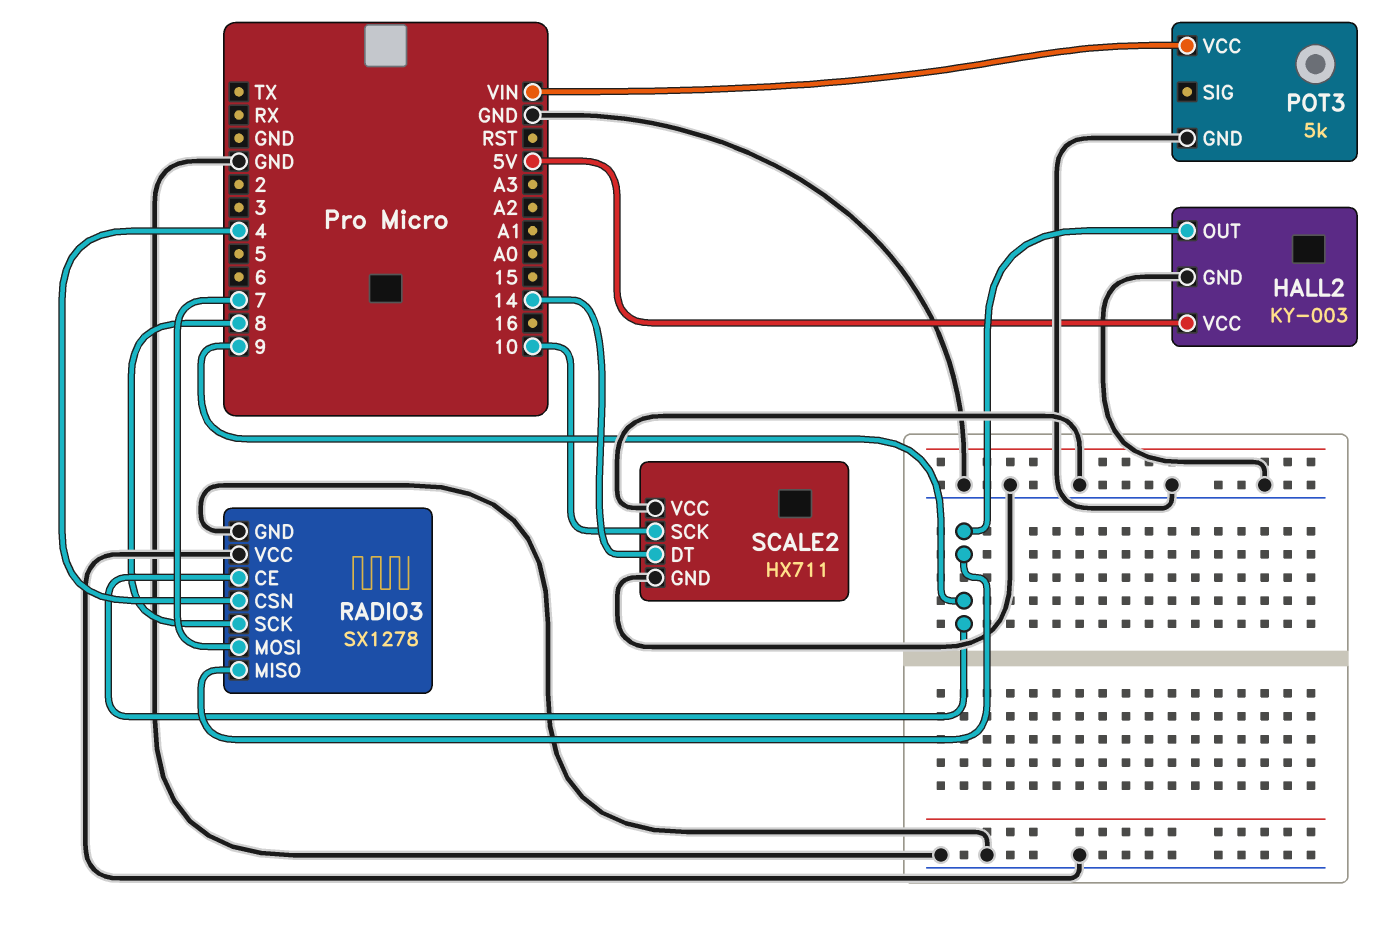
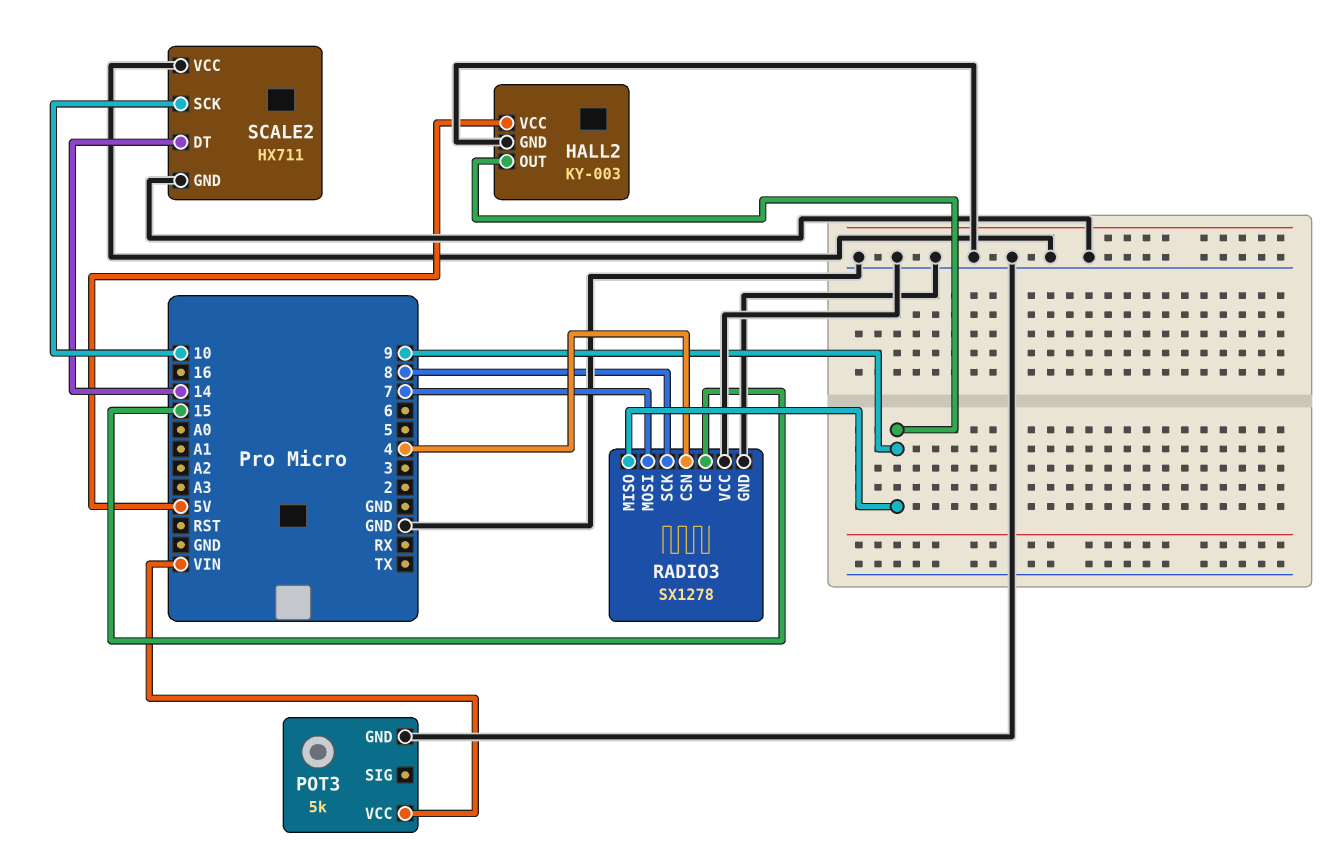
RADIO3 pin CE: 9 -> 15

